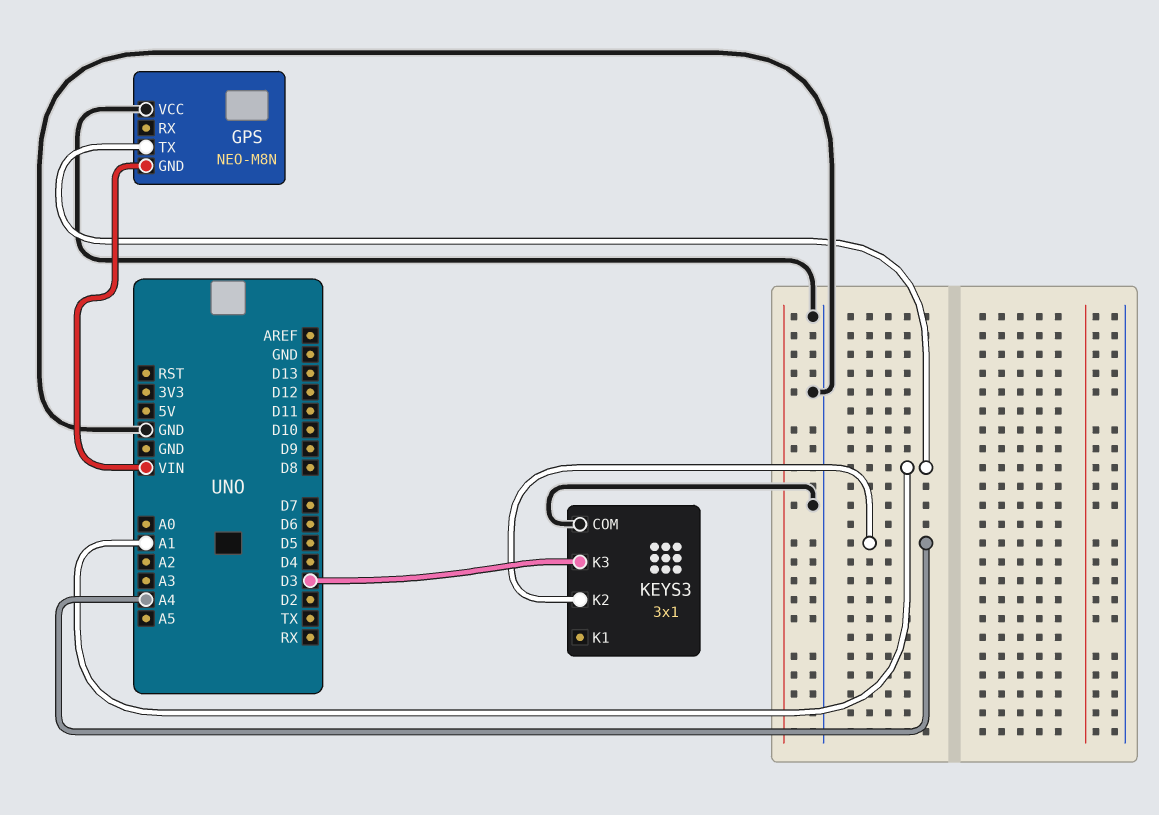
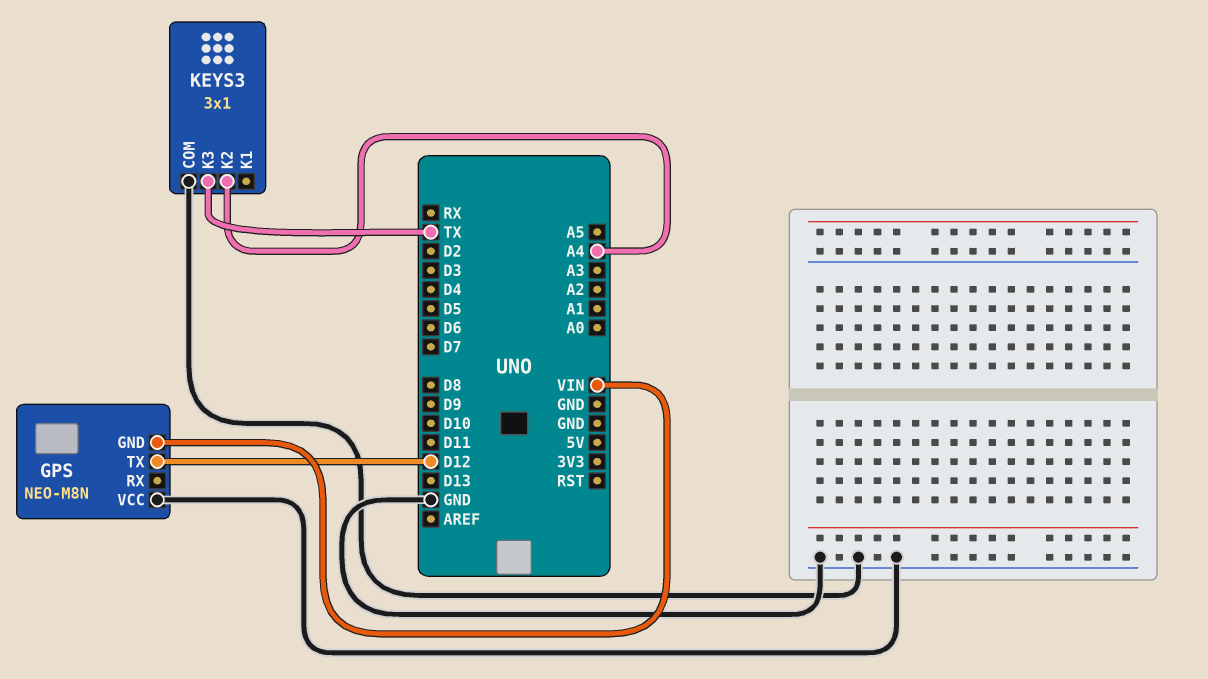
GPS pin TX: A1 -> D12
KEYS3 pin K3: D3 -> TX

